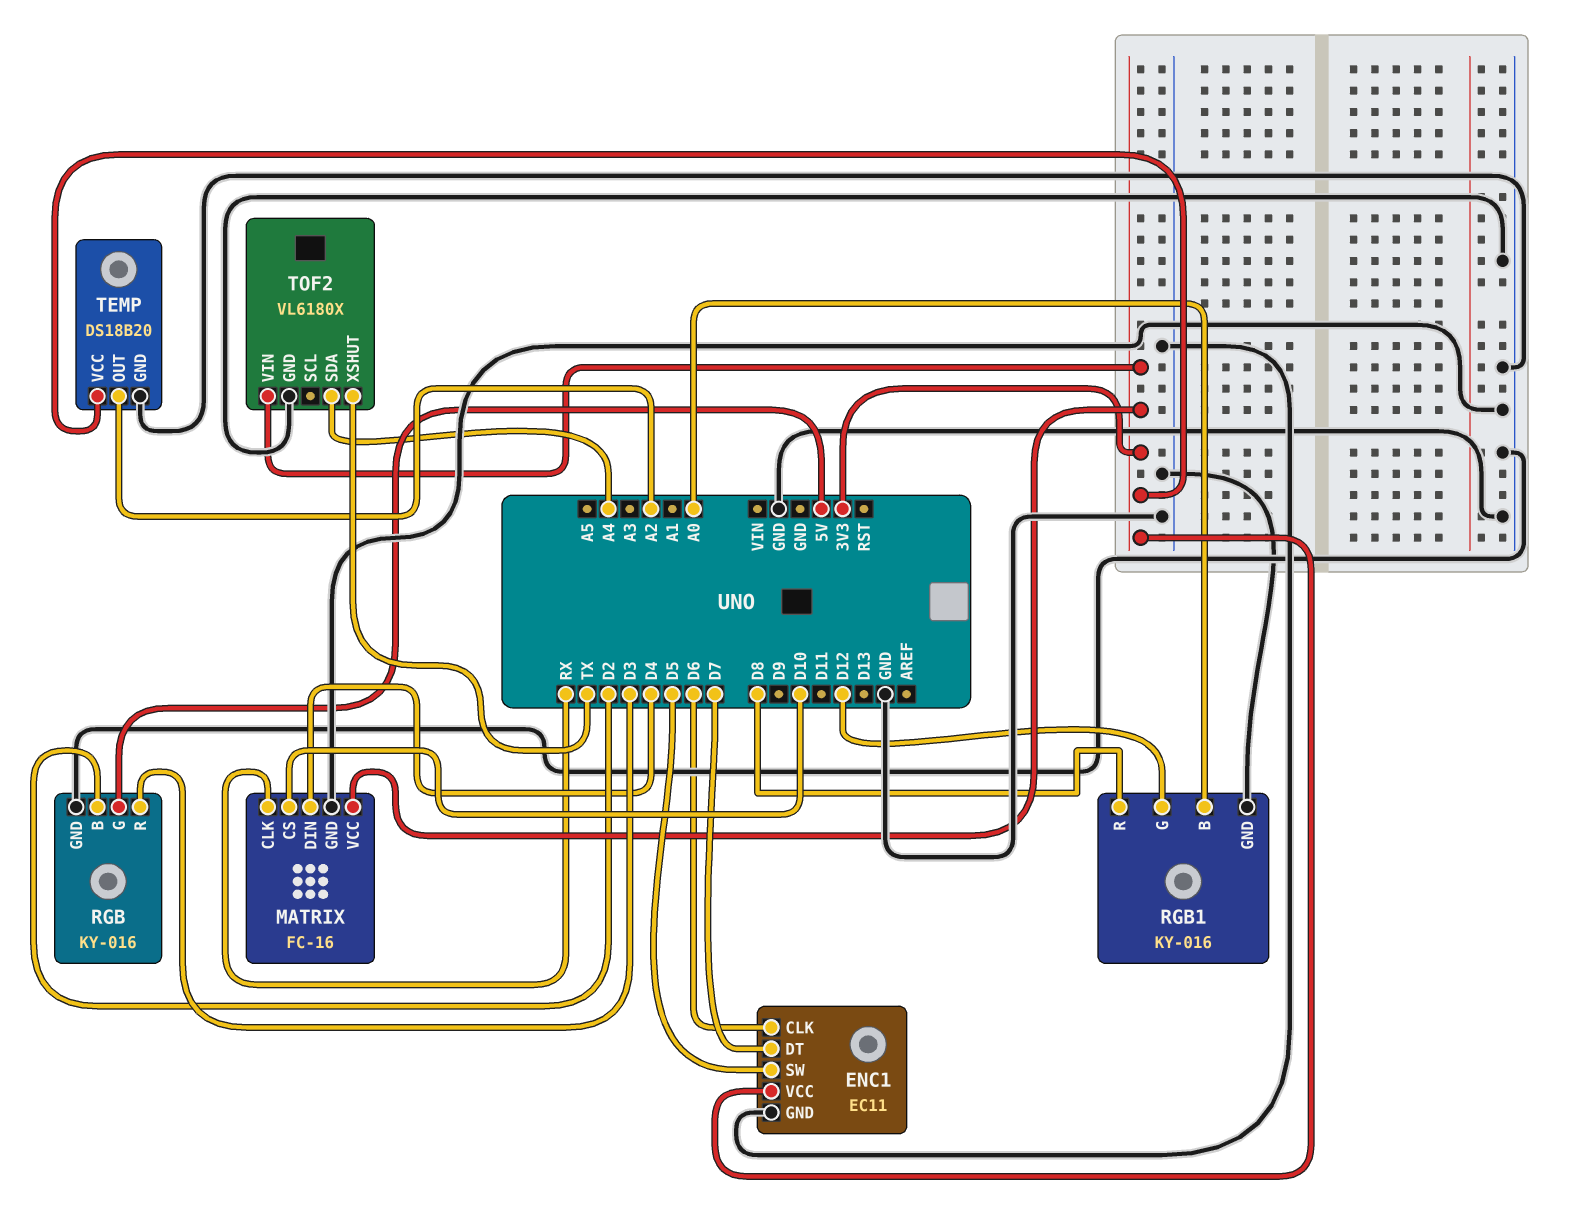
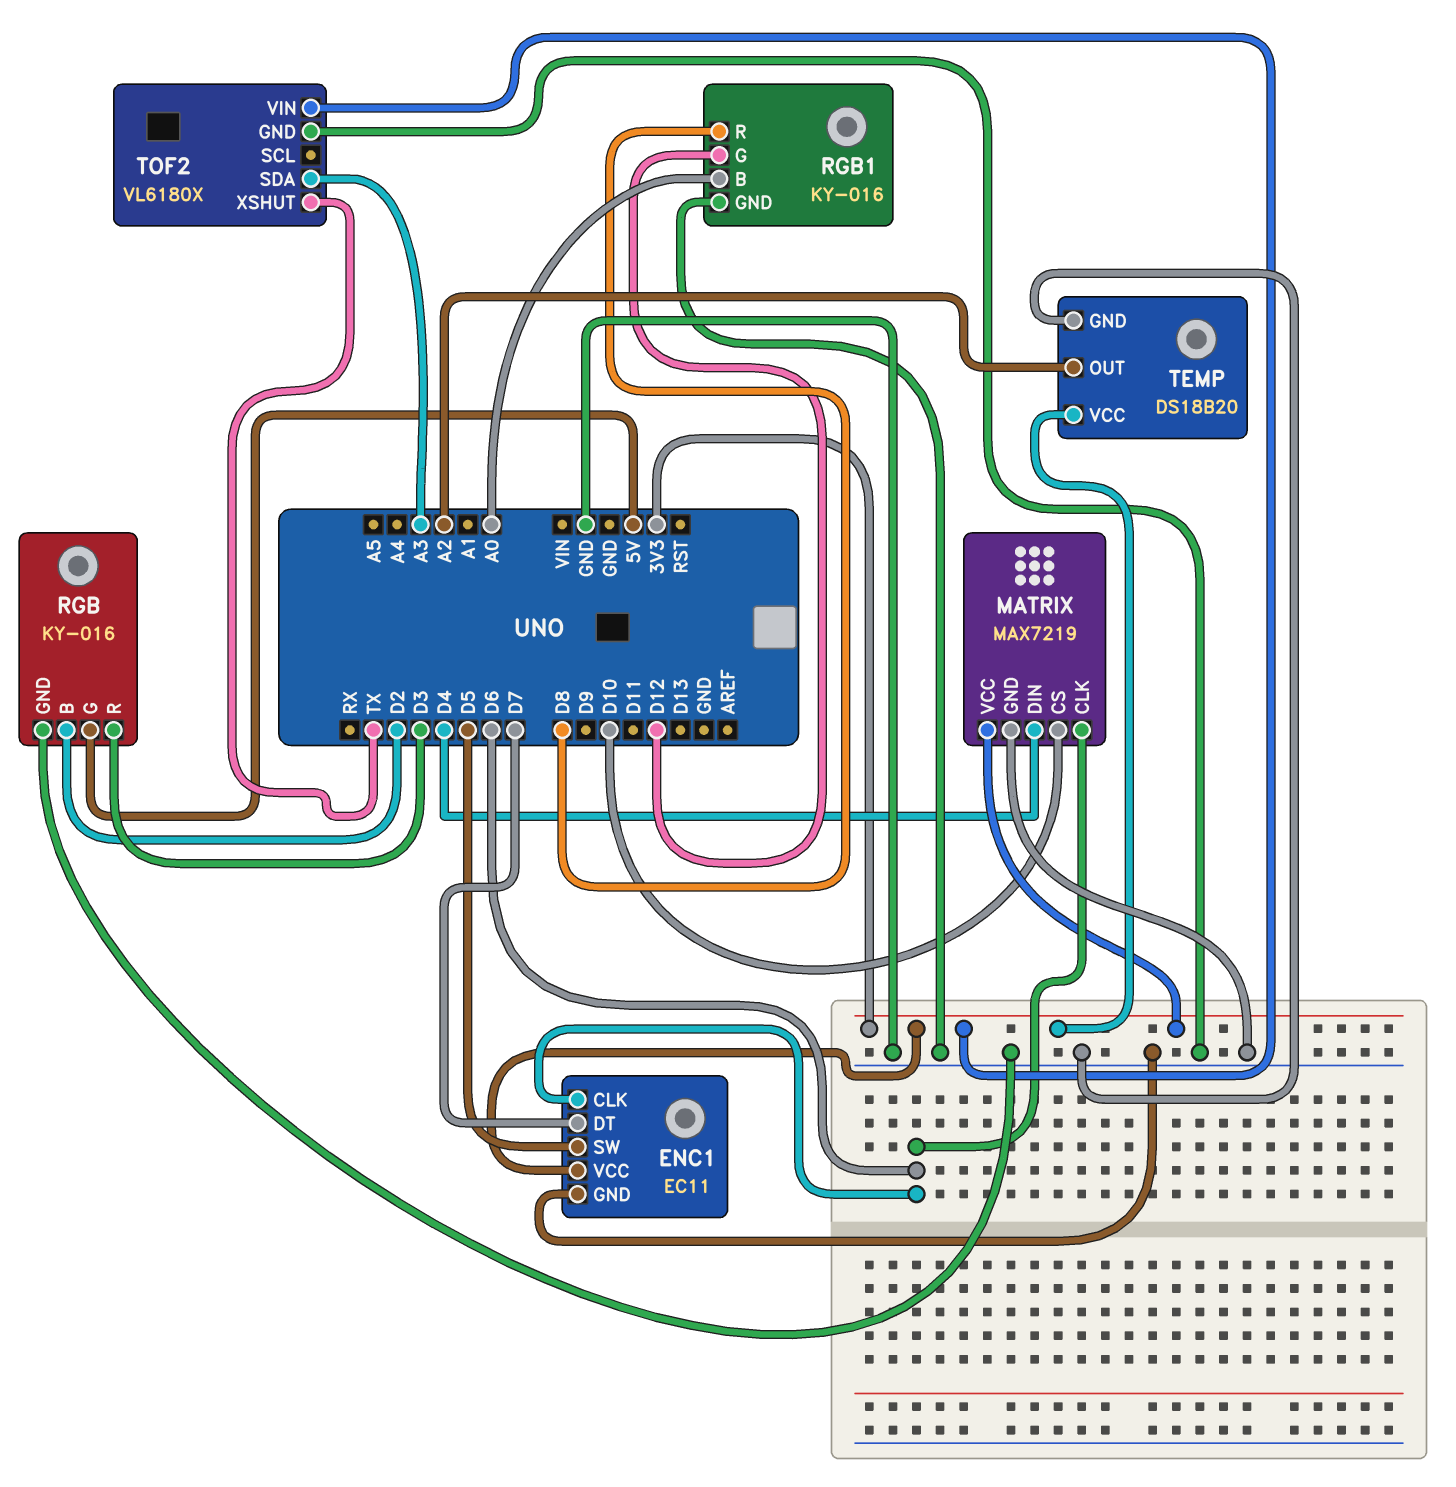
MATRIX: FC-16 -> MAX7219
MATRIX pin CLK: RX -> D6
TOF2 pin SDA: A4 -> A3

